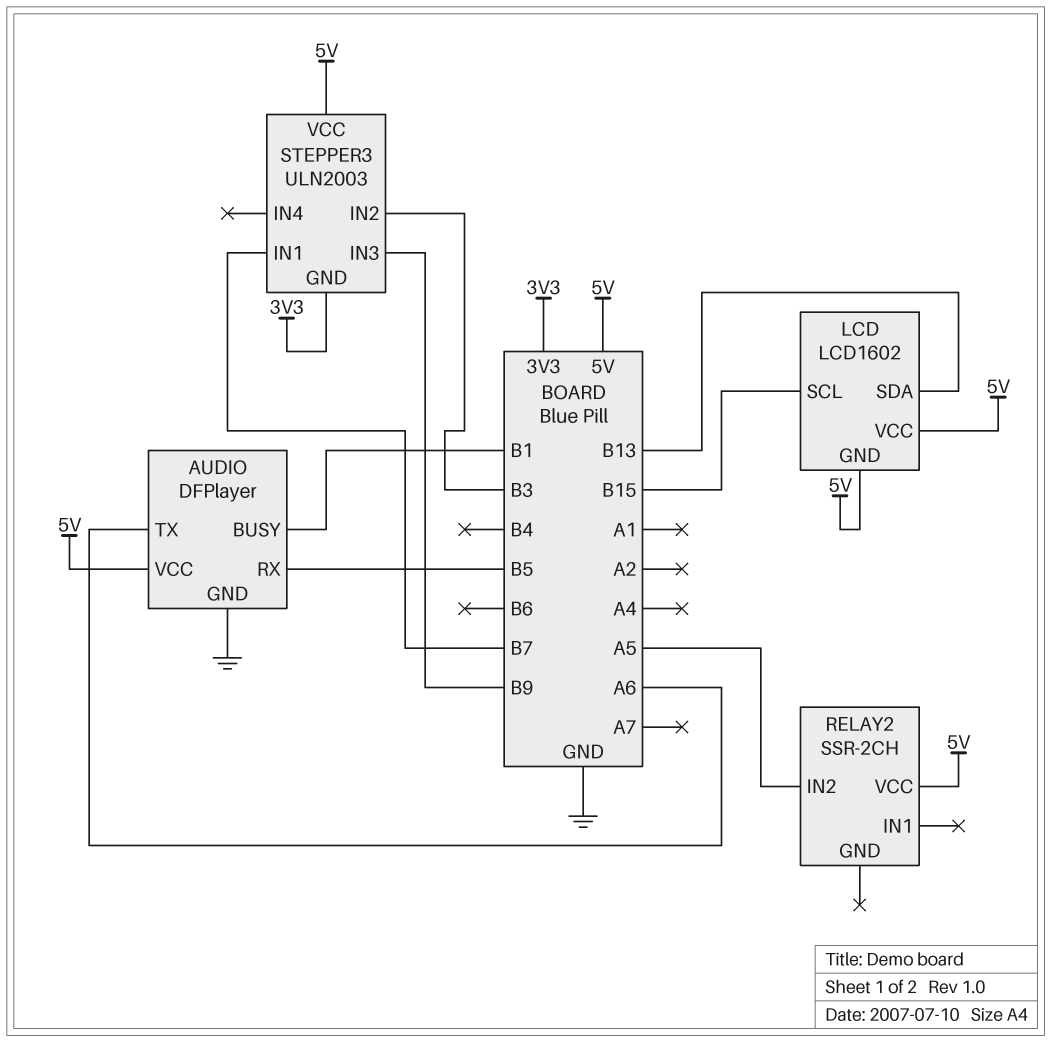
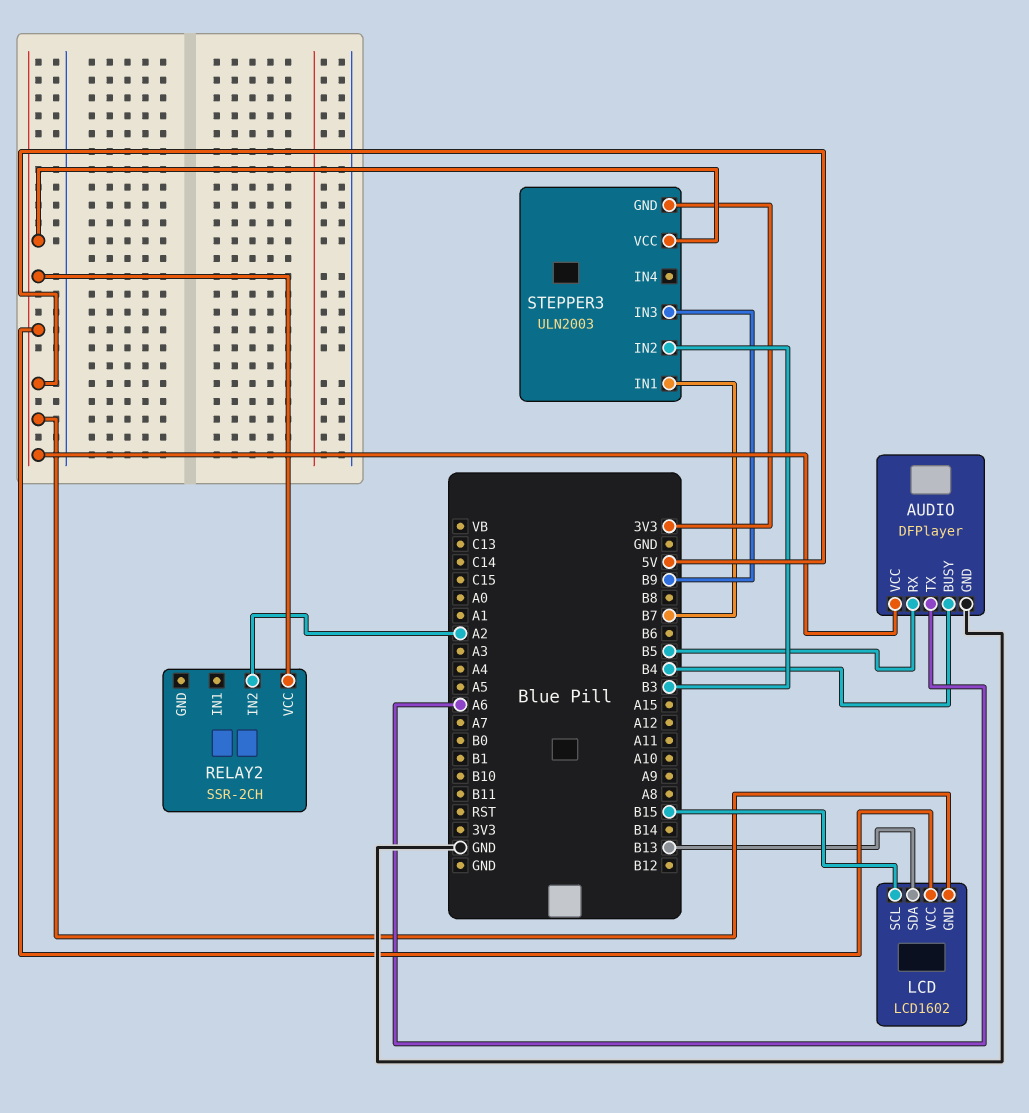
AUDIO pin BUSY: B1 -> B4
RELAY2 pin IN2: A5 -> A2

